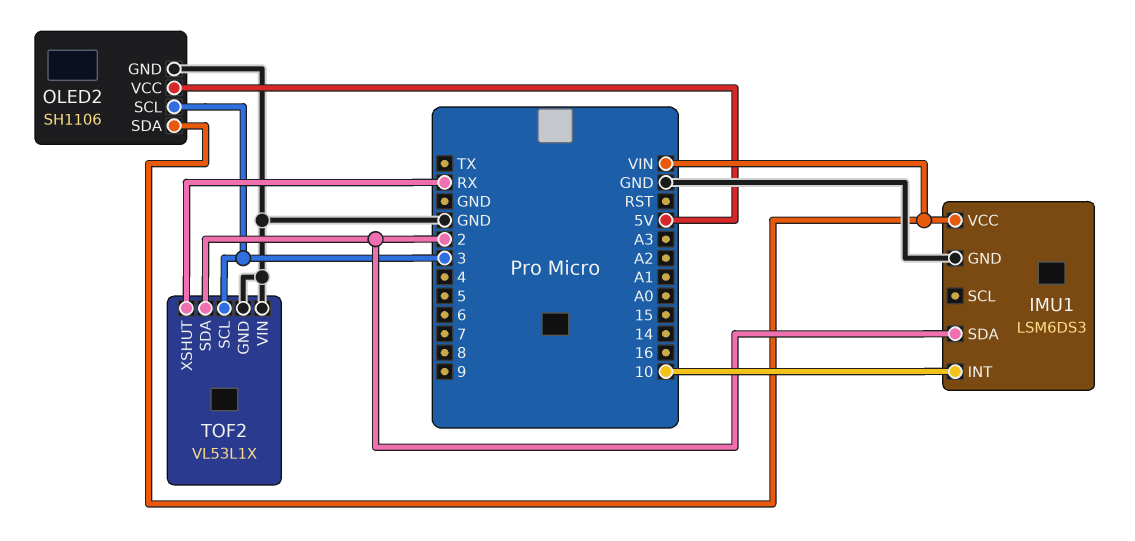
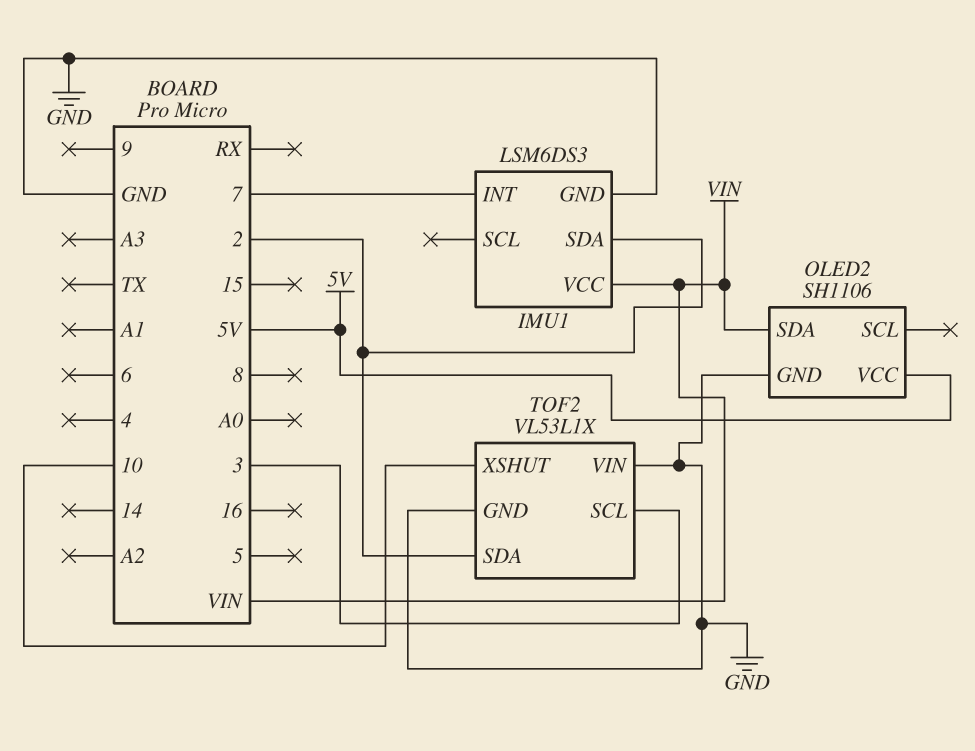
IMU1 pin INT: 10 -> 7
OLED2 pin SCL: 3 -> none
TOF2 pin XSHUT: RX -> 10

